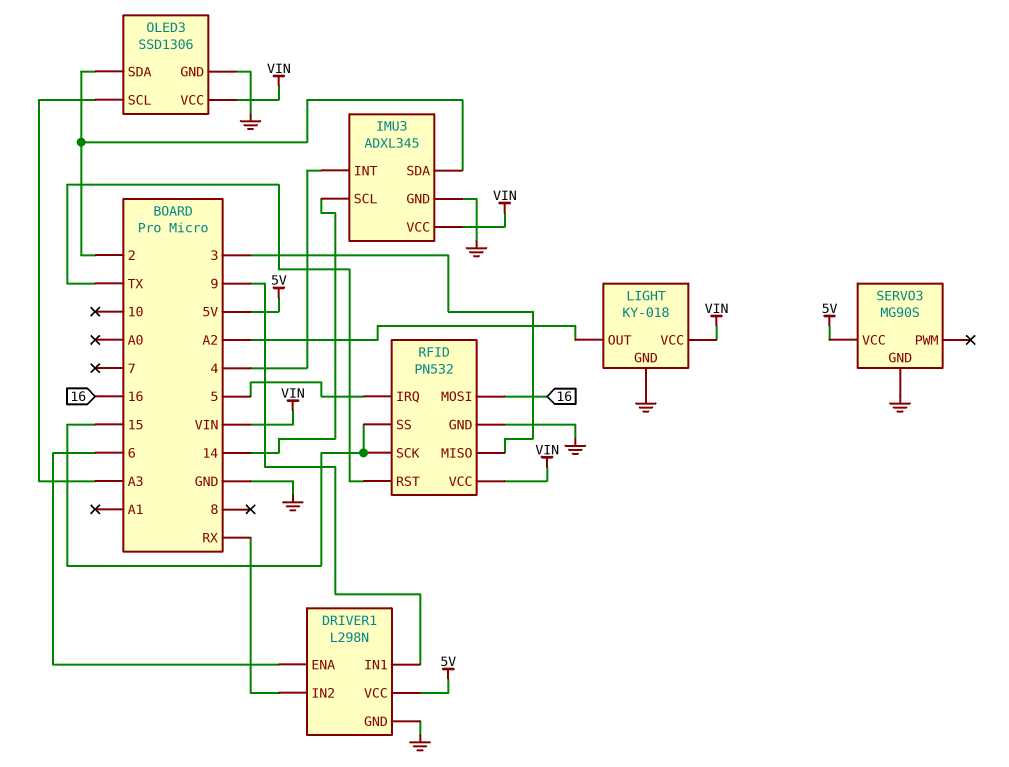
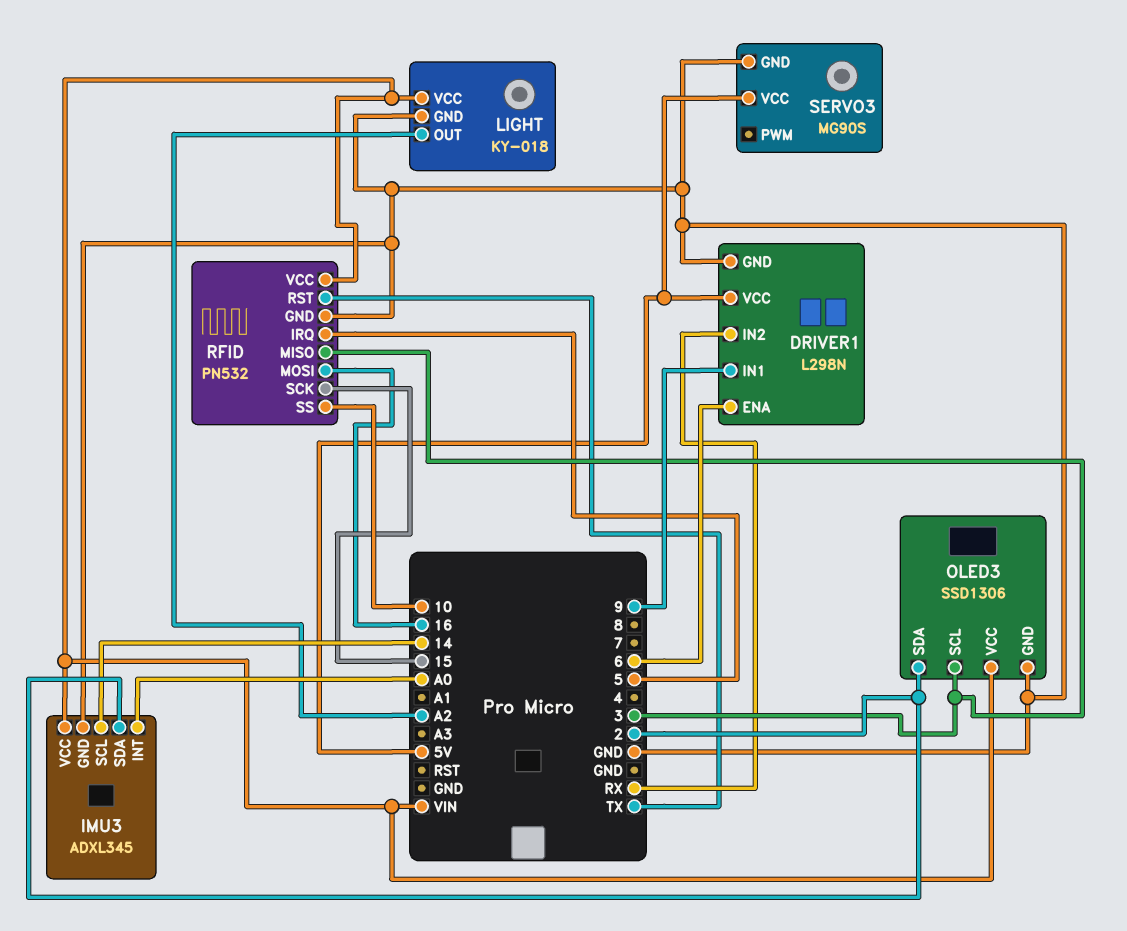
IMU3 pin INT: 4 -> A0
OLED3 pin SCL: A3 -> 3
RFID pin SS: 15 -> 10

